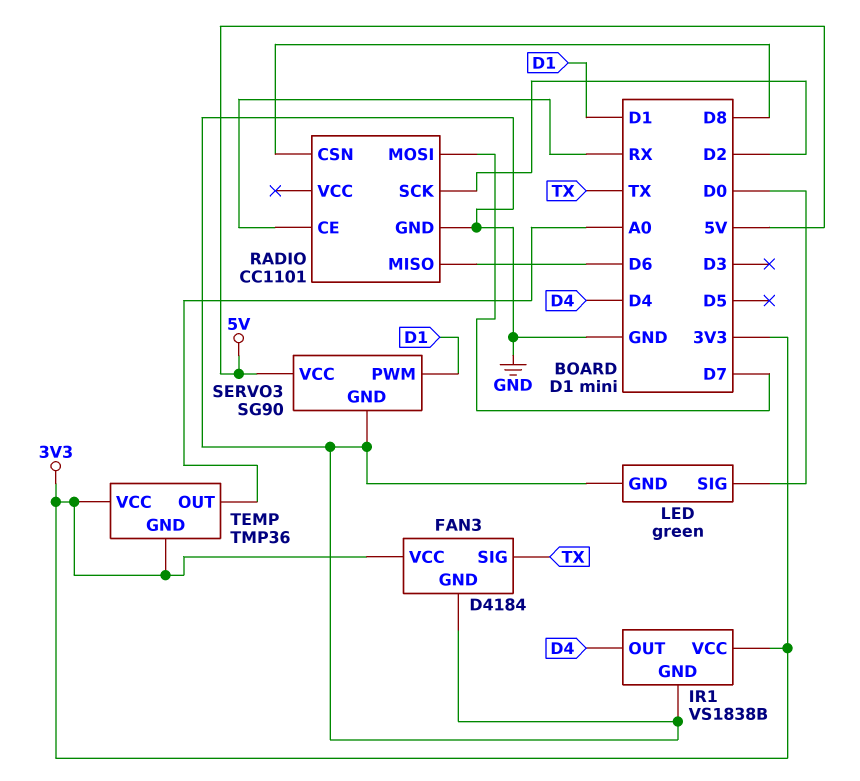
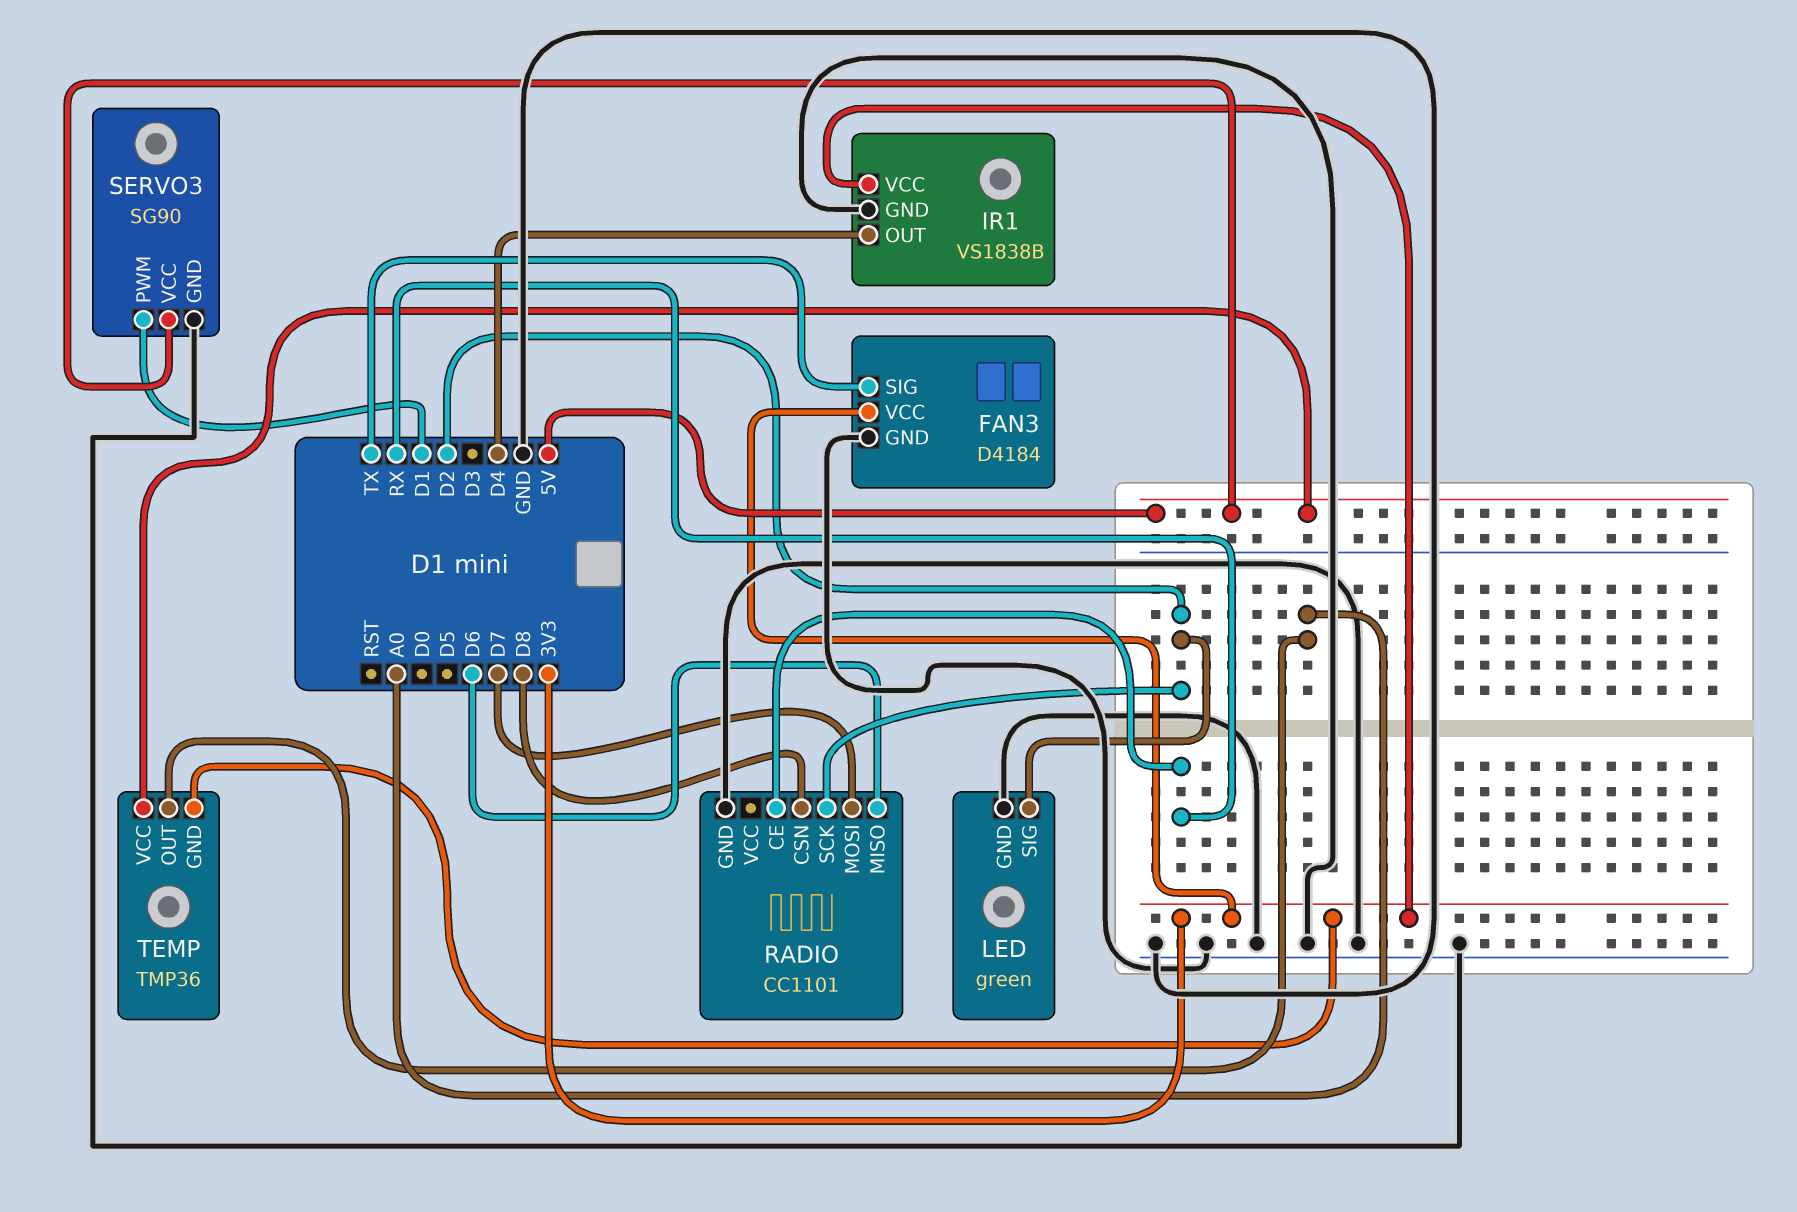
LED pin SIG: D0 -> D2
TEMP pin VCC: 3V3 -> 5V

